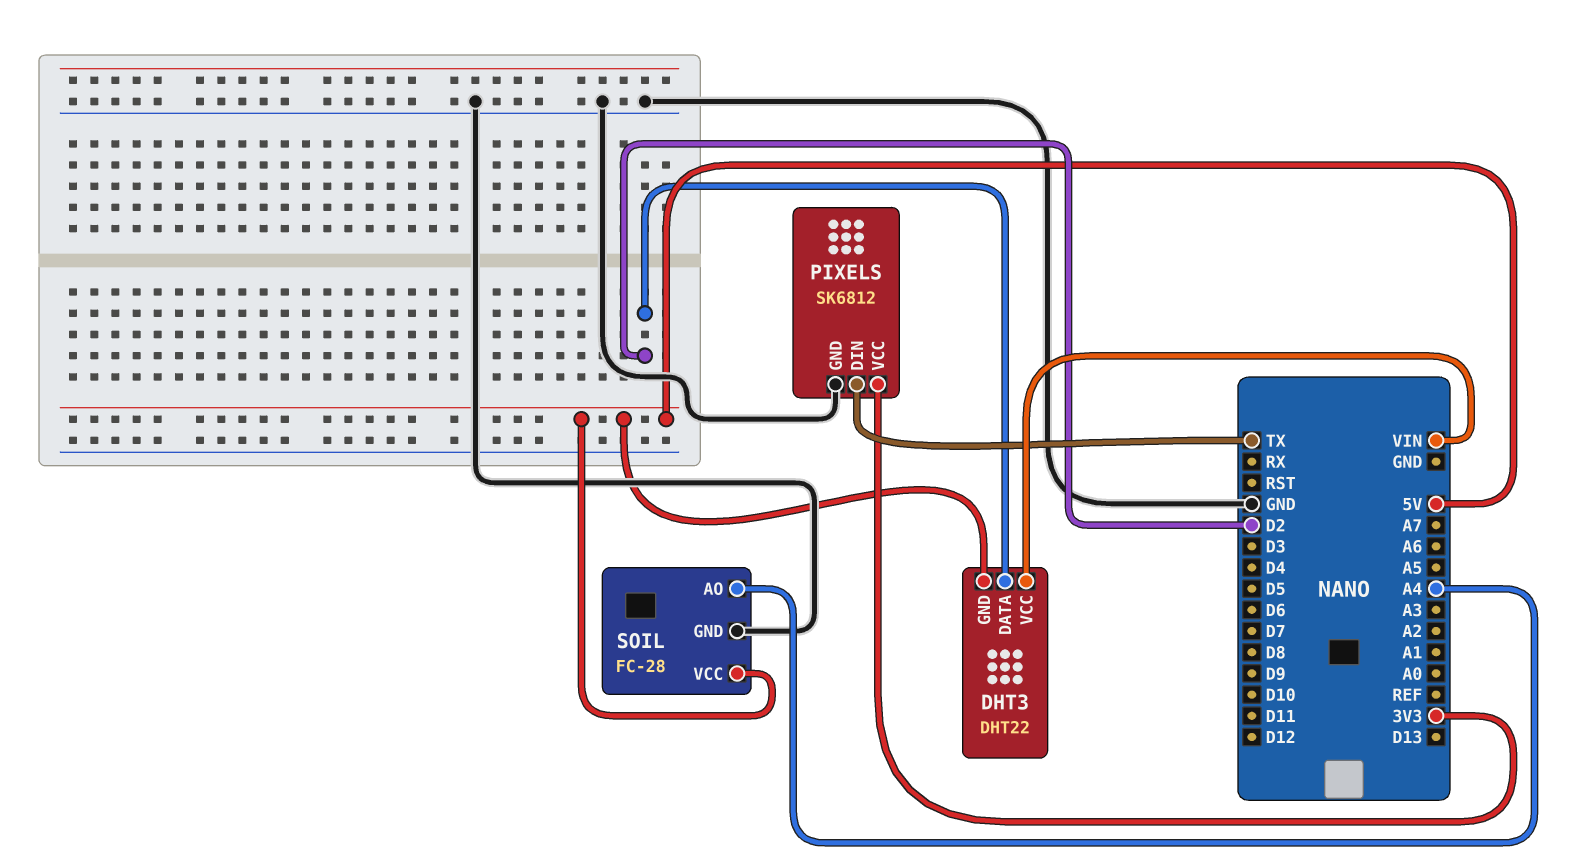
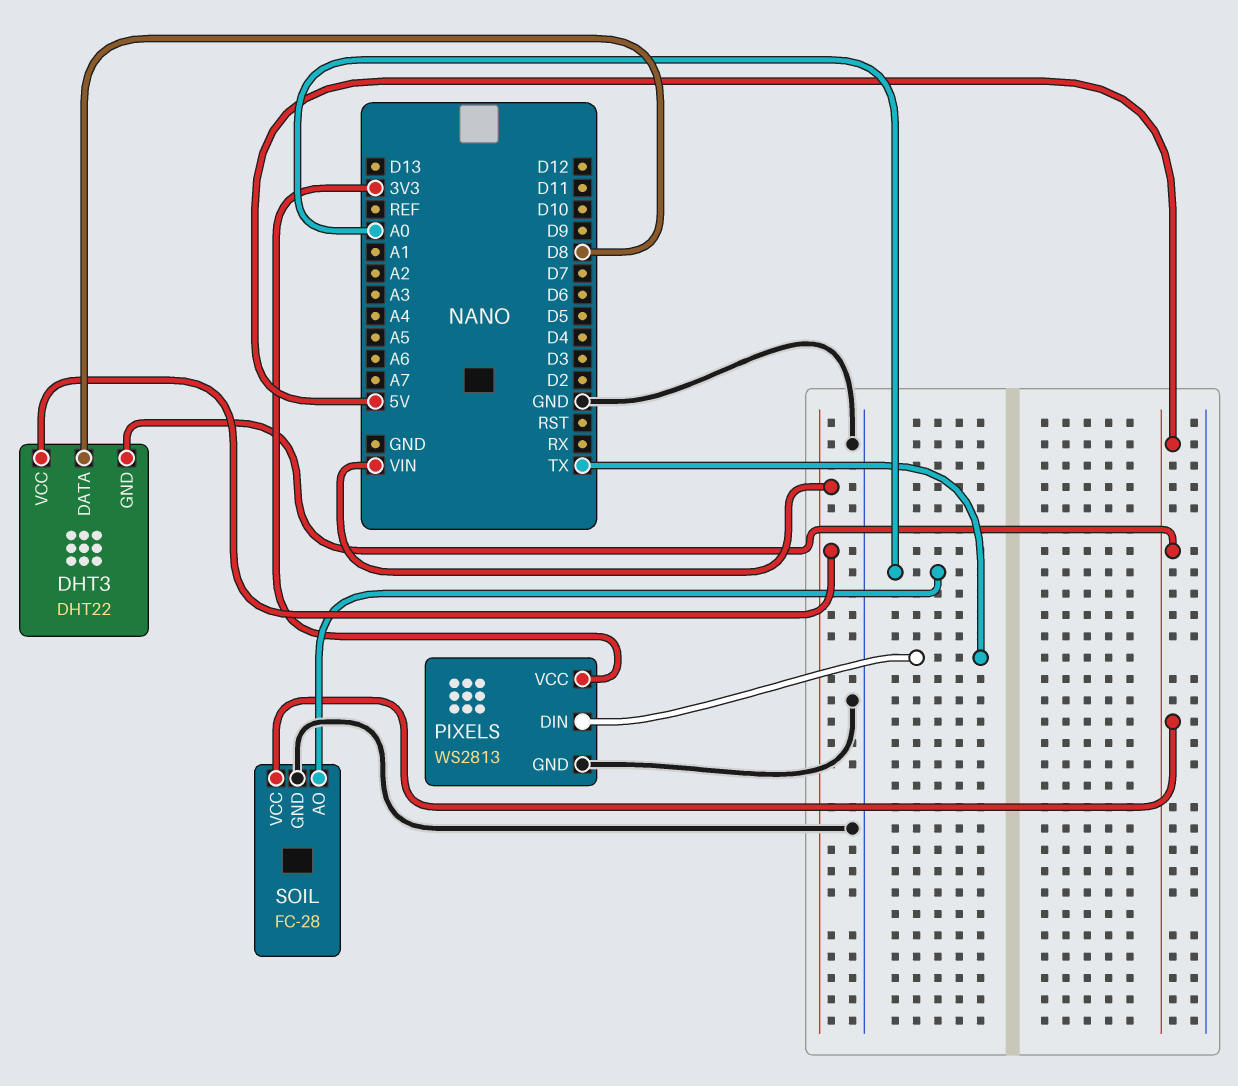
DHT3 pin DATA: D2 -> D8
PIXELS: SK6812 -> WS2813
SOIL pin AO: A4 -> A0

